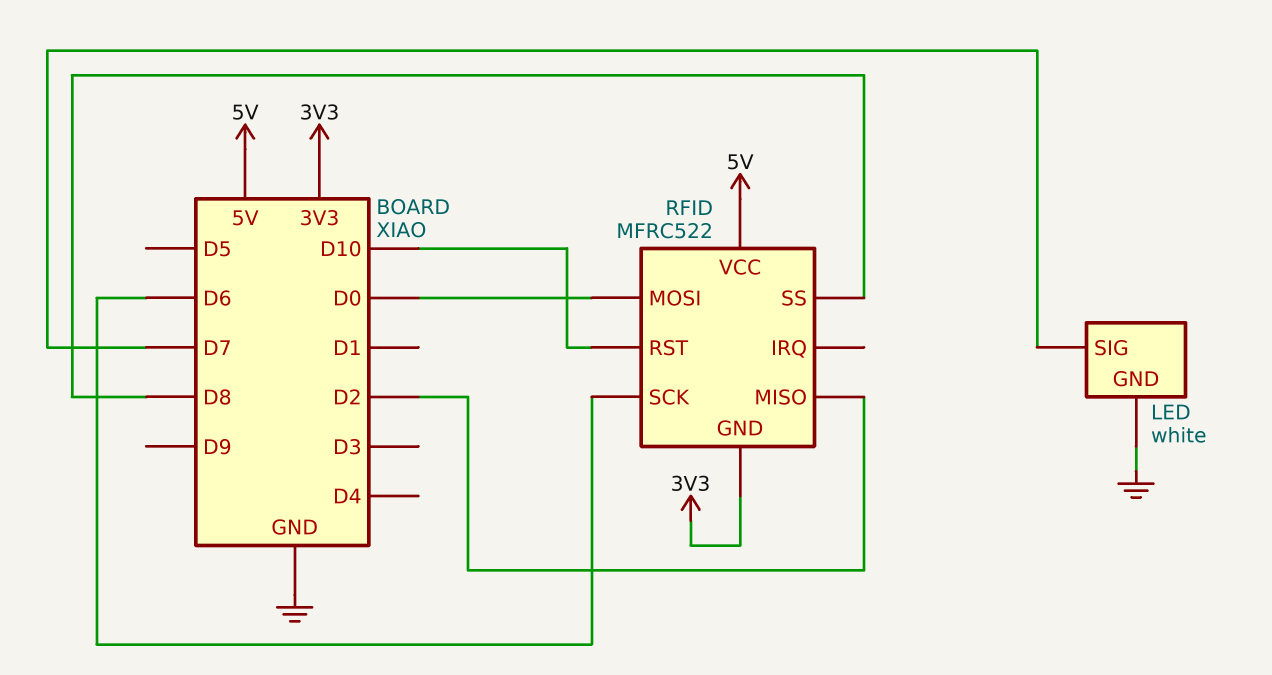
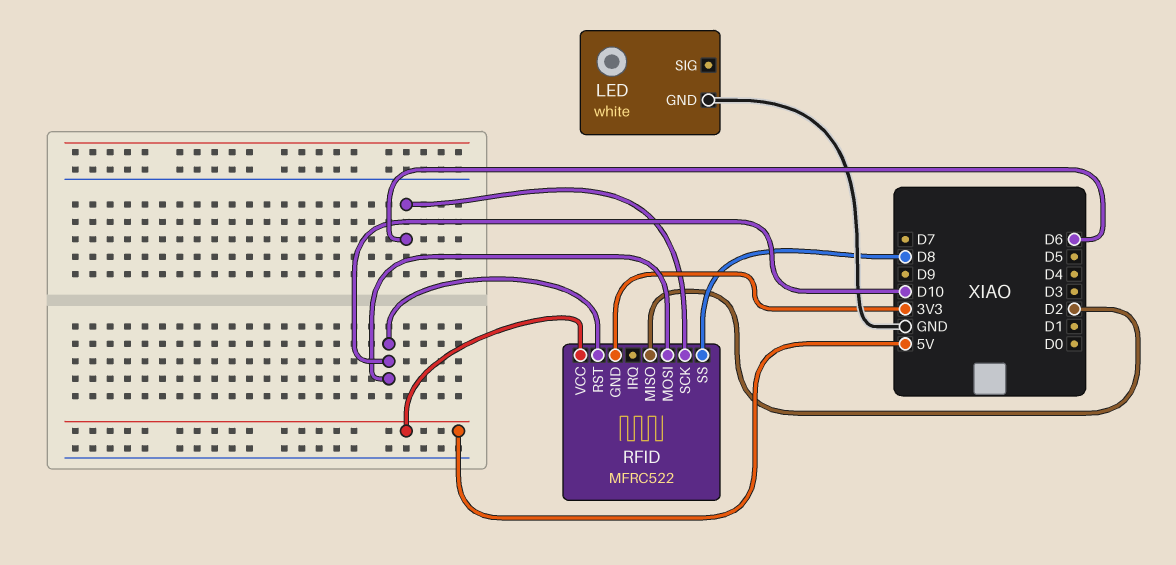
LED pin SIG: D7 -> none
RFID pin MOSI: D0 -> D10

